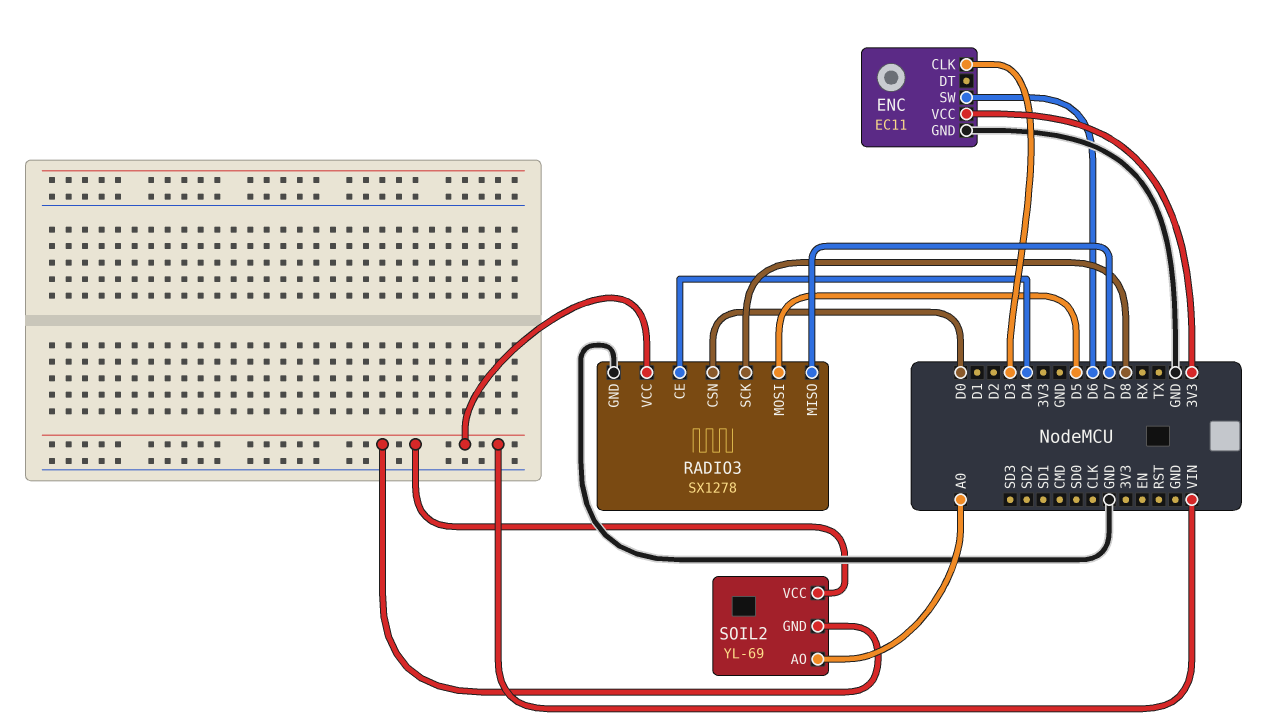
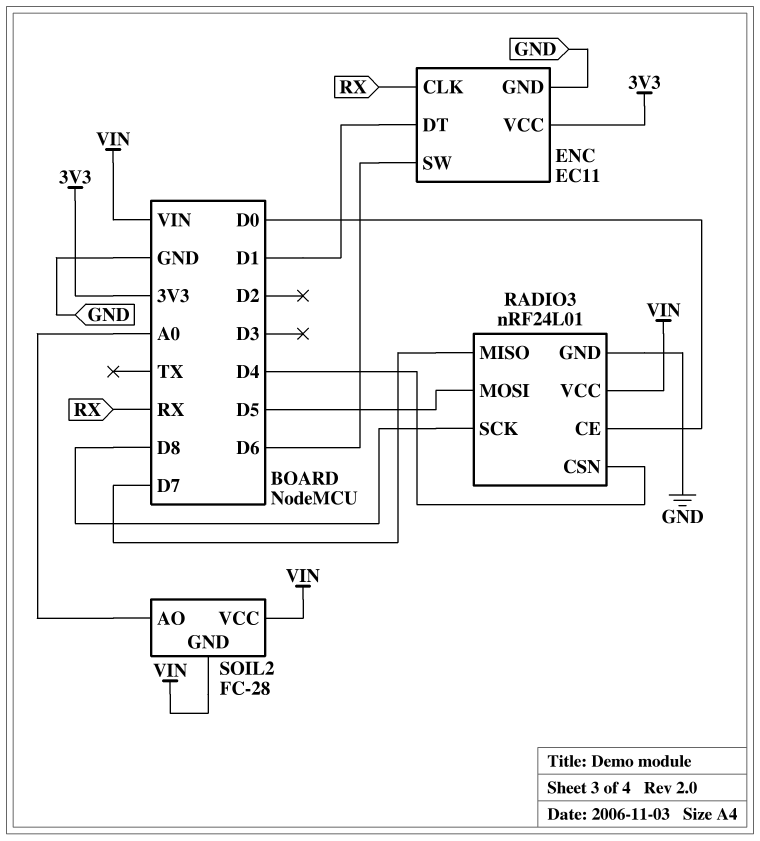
ENC pin CLK: D3 -> RX
ENC pin DT: none -> D1
RADIO3: SX1278 -> nRF24L01
RADIO3 pin CE: D4 -> D0
RADIO3 pin CSN: D0 -> D4
SOIL2: YL-69 -> FC-28

